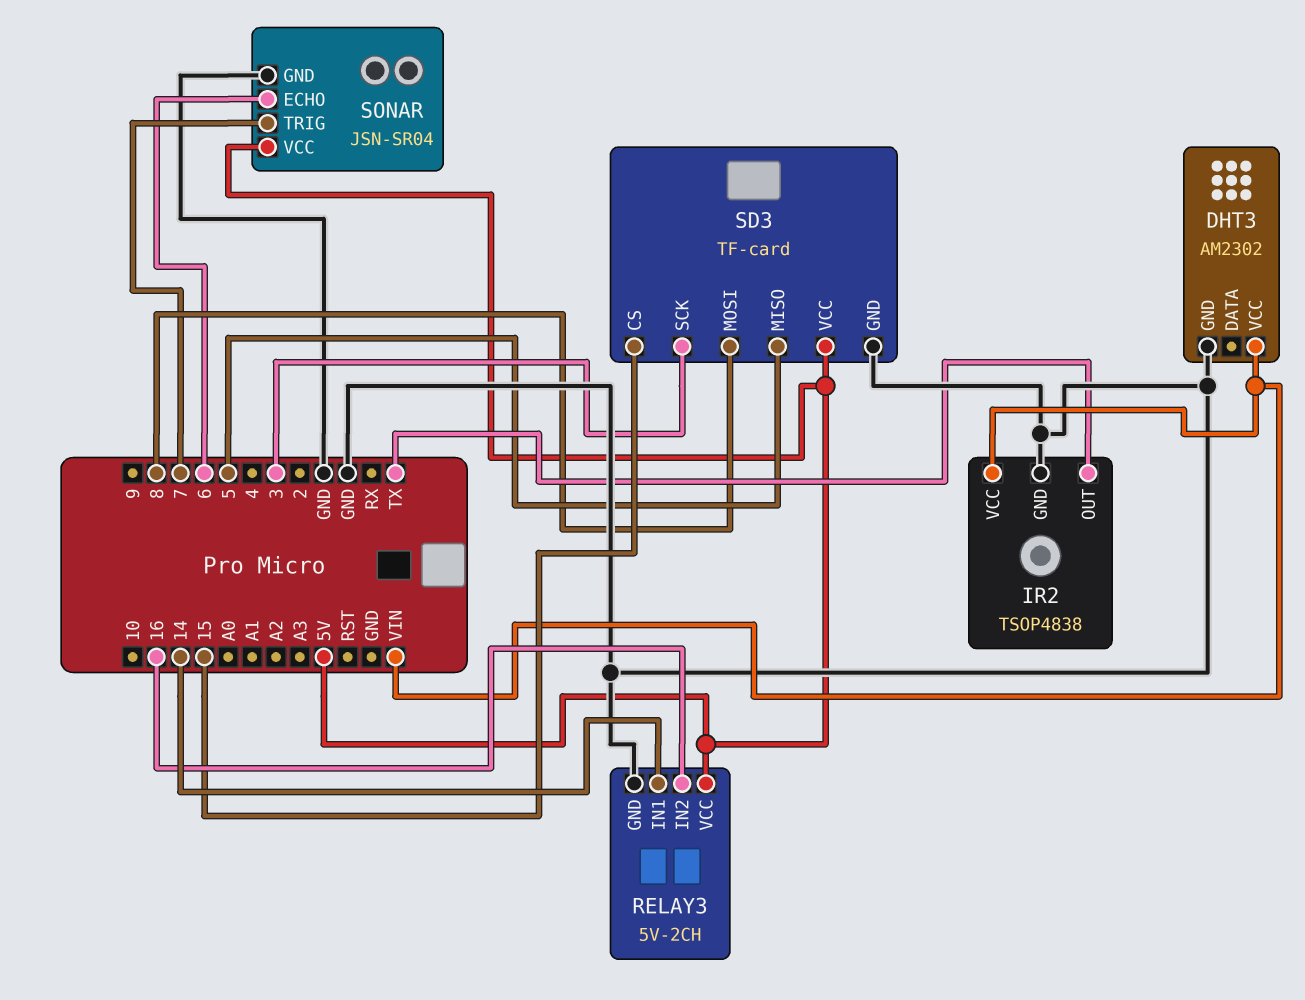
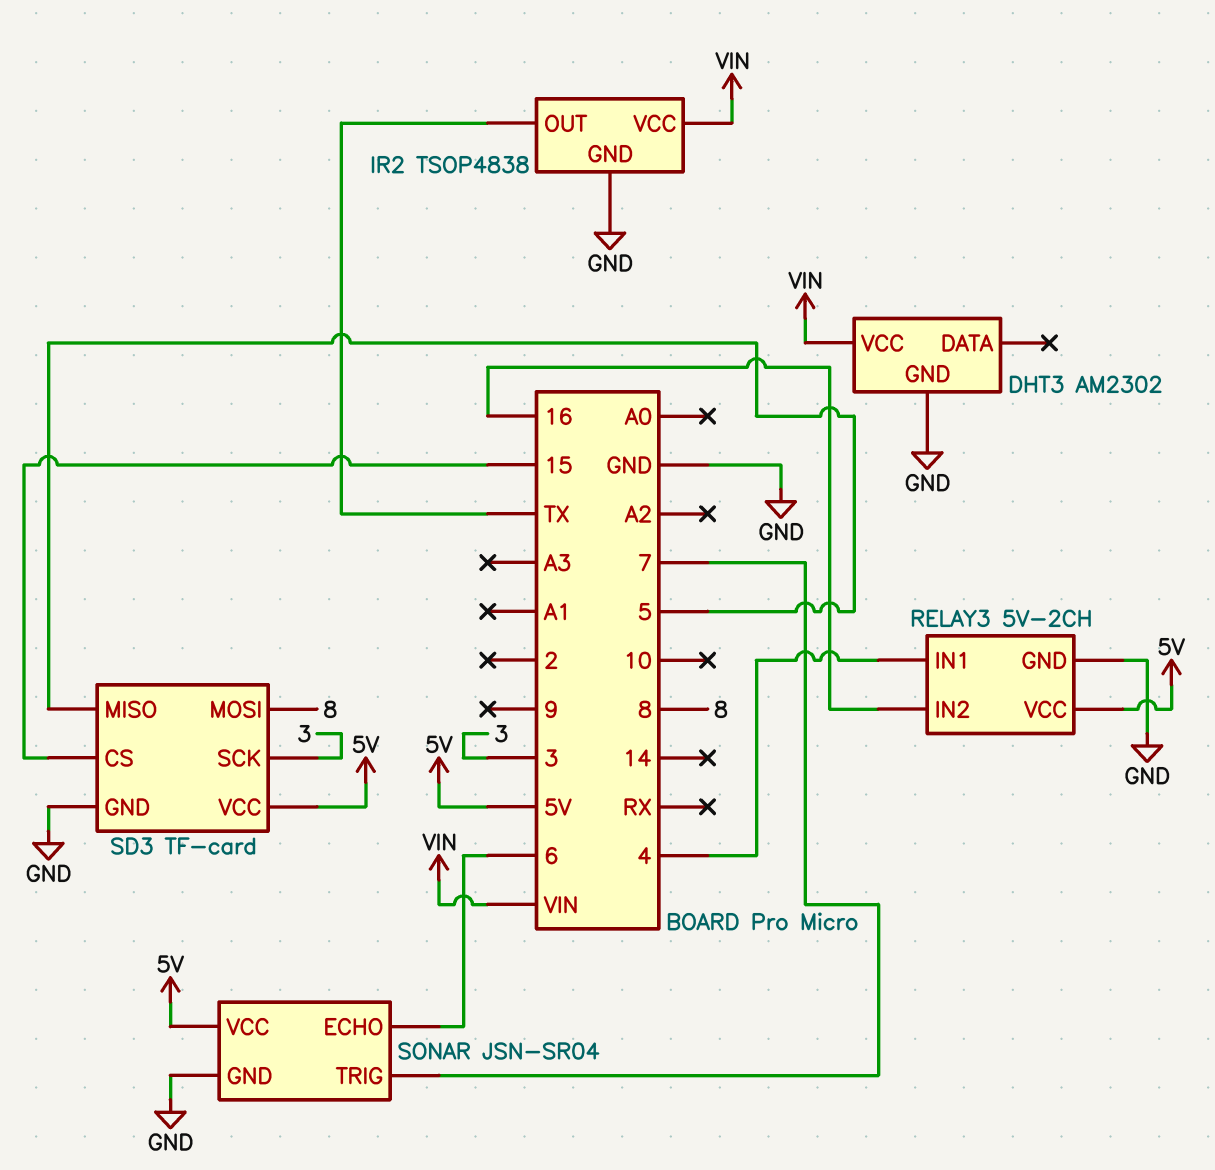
RELAY3 pin IN1: 14 -> 4

